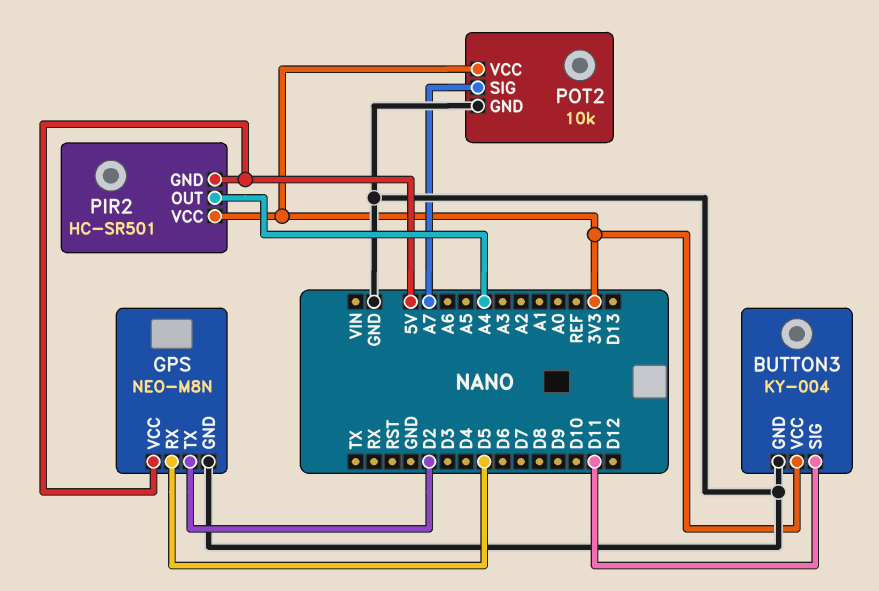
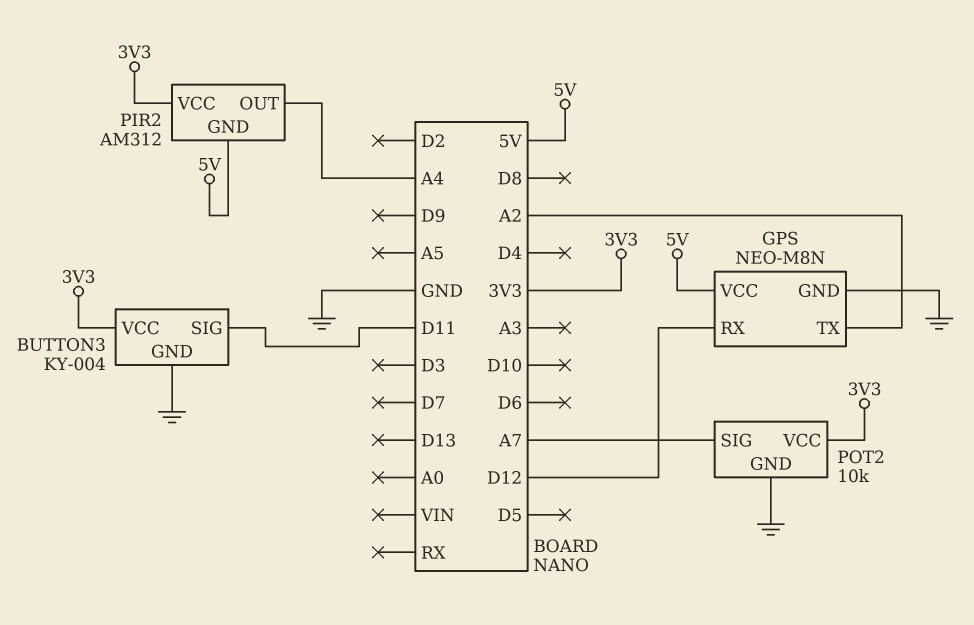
GPS pin RX: D5 -> D12
GPS pin TX: D2 -> A2
PIR2: HC-SR501 -> AM312

